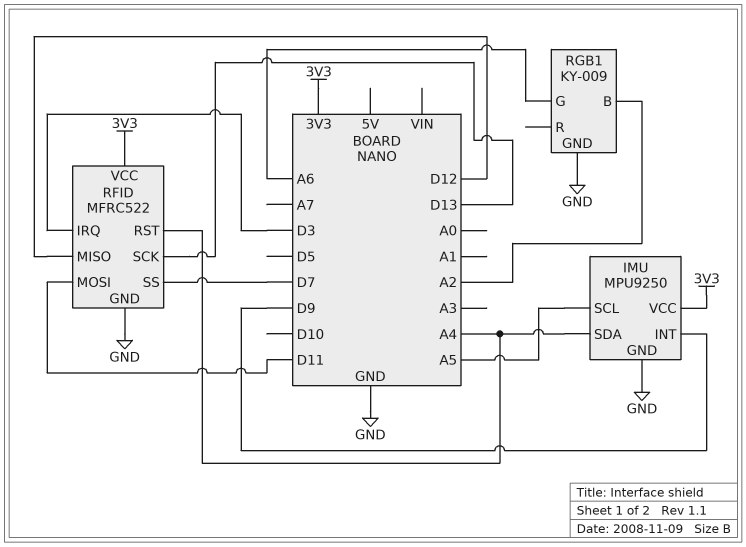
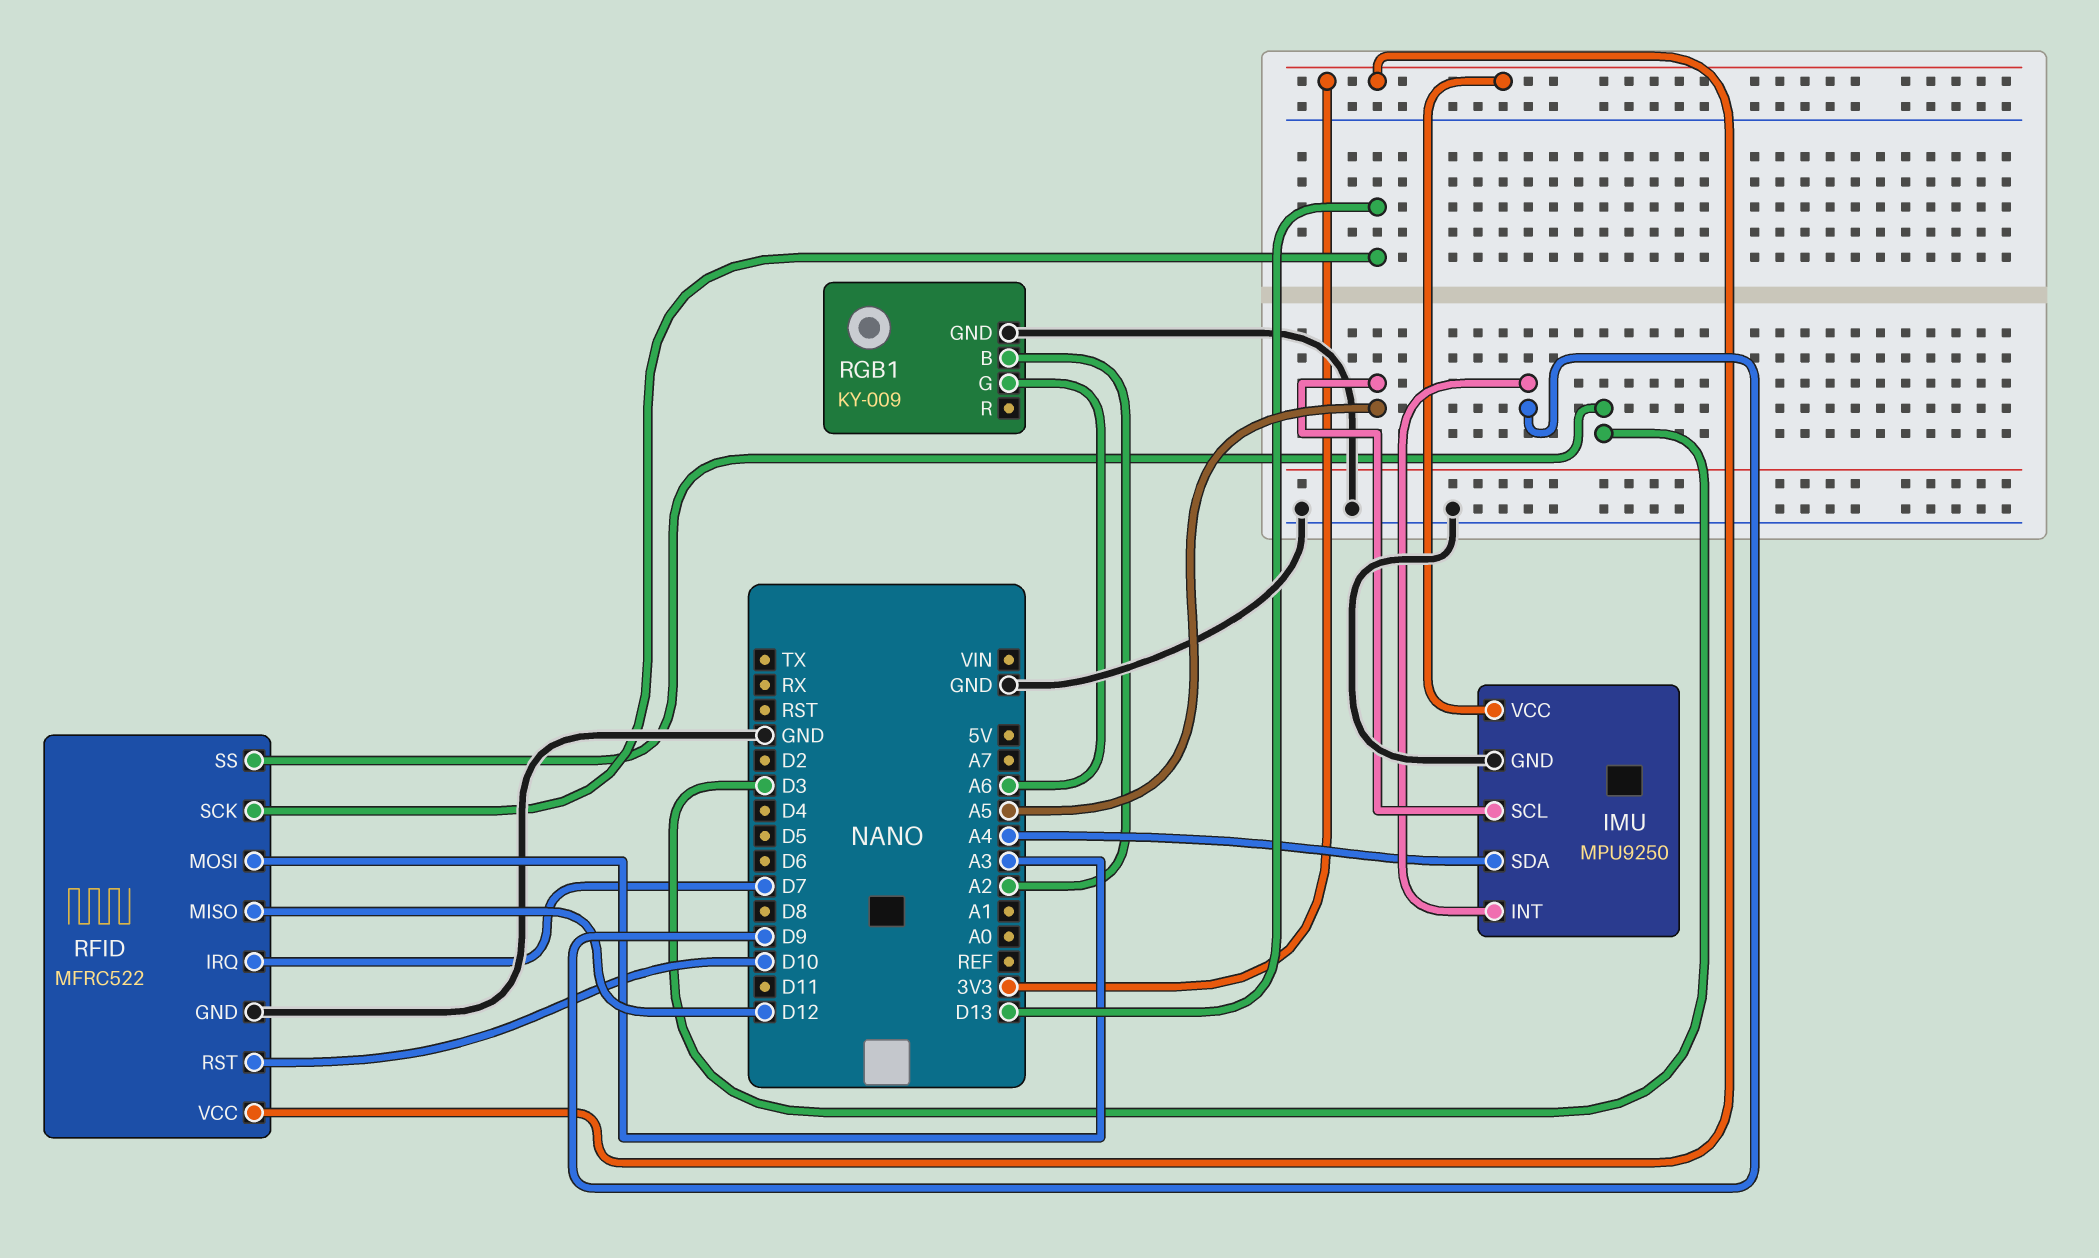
RFID pin IRQ: D3 -> D7
RFID pin MOSI: D11 -> A3
RFID pin RST: A4 -> D10
RFID pin SS: D7 -> D3

